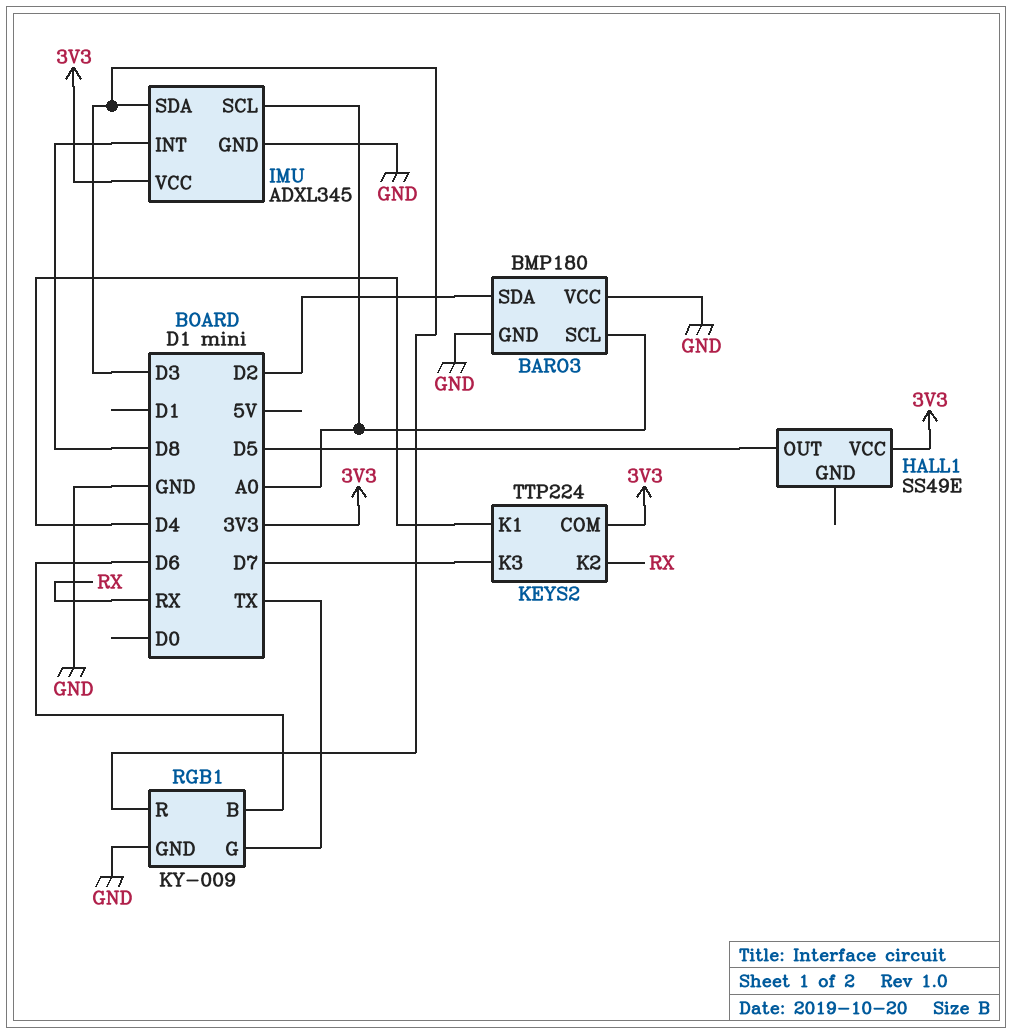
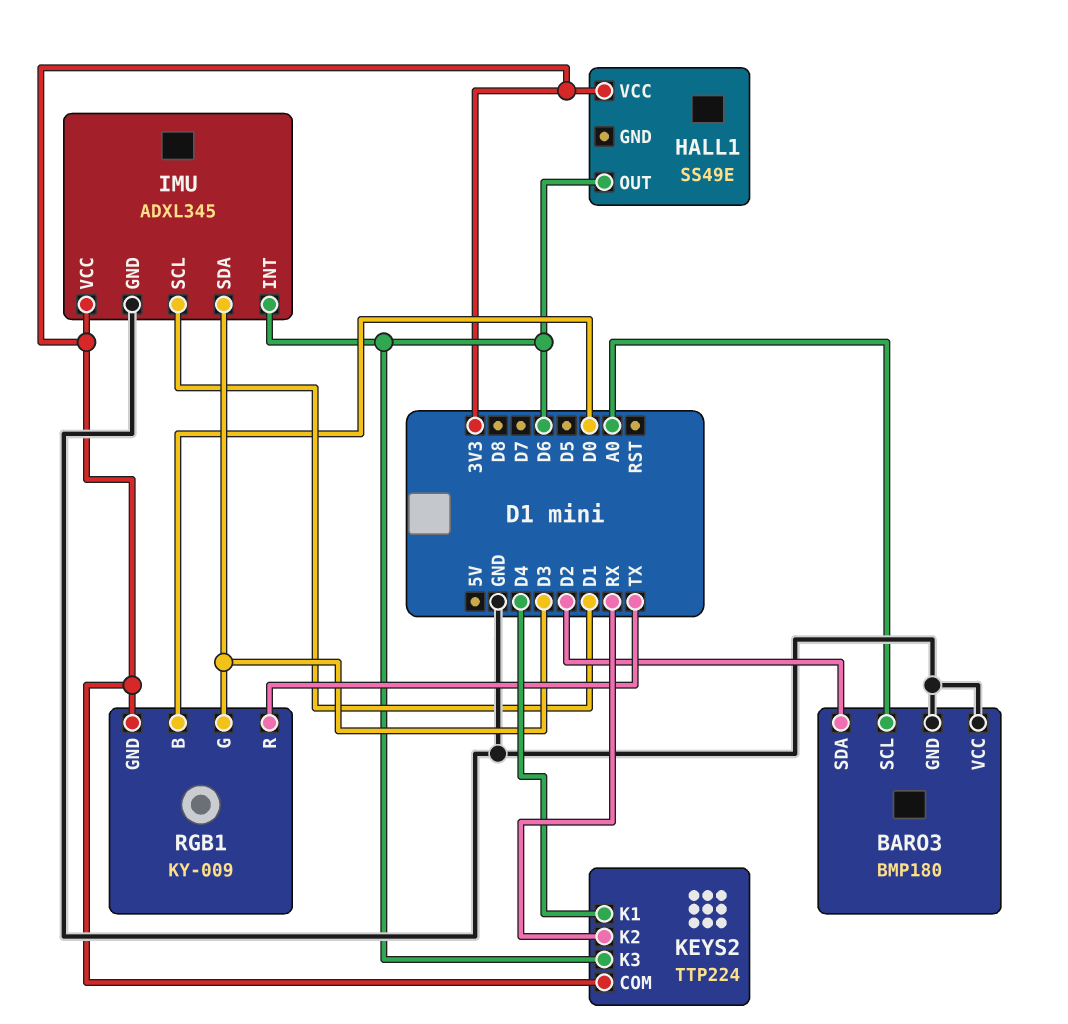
HALL1 pin OUT: D5 -> D6
IMU pin INT: D8 -> D6
IMU pin SCL: A0 -> D1
KEYS2 pin K3: D7 -> D6
RGB1 pin B: D6 -> D0
RGB1 pin G: TX -> D3
RGB1 pin GND: GND -> 3V3
RGB1 pin R: D3 -> TX

